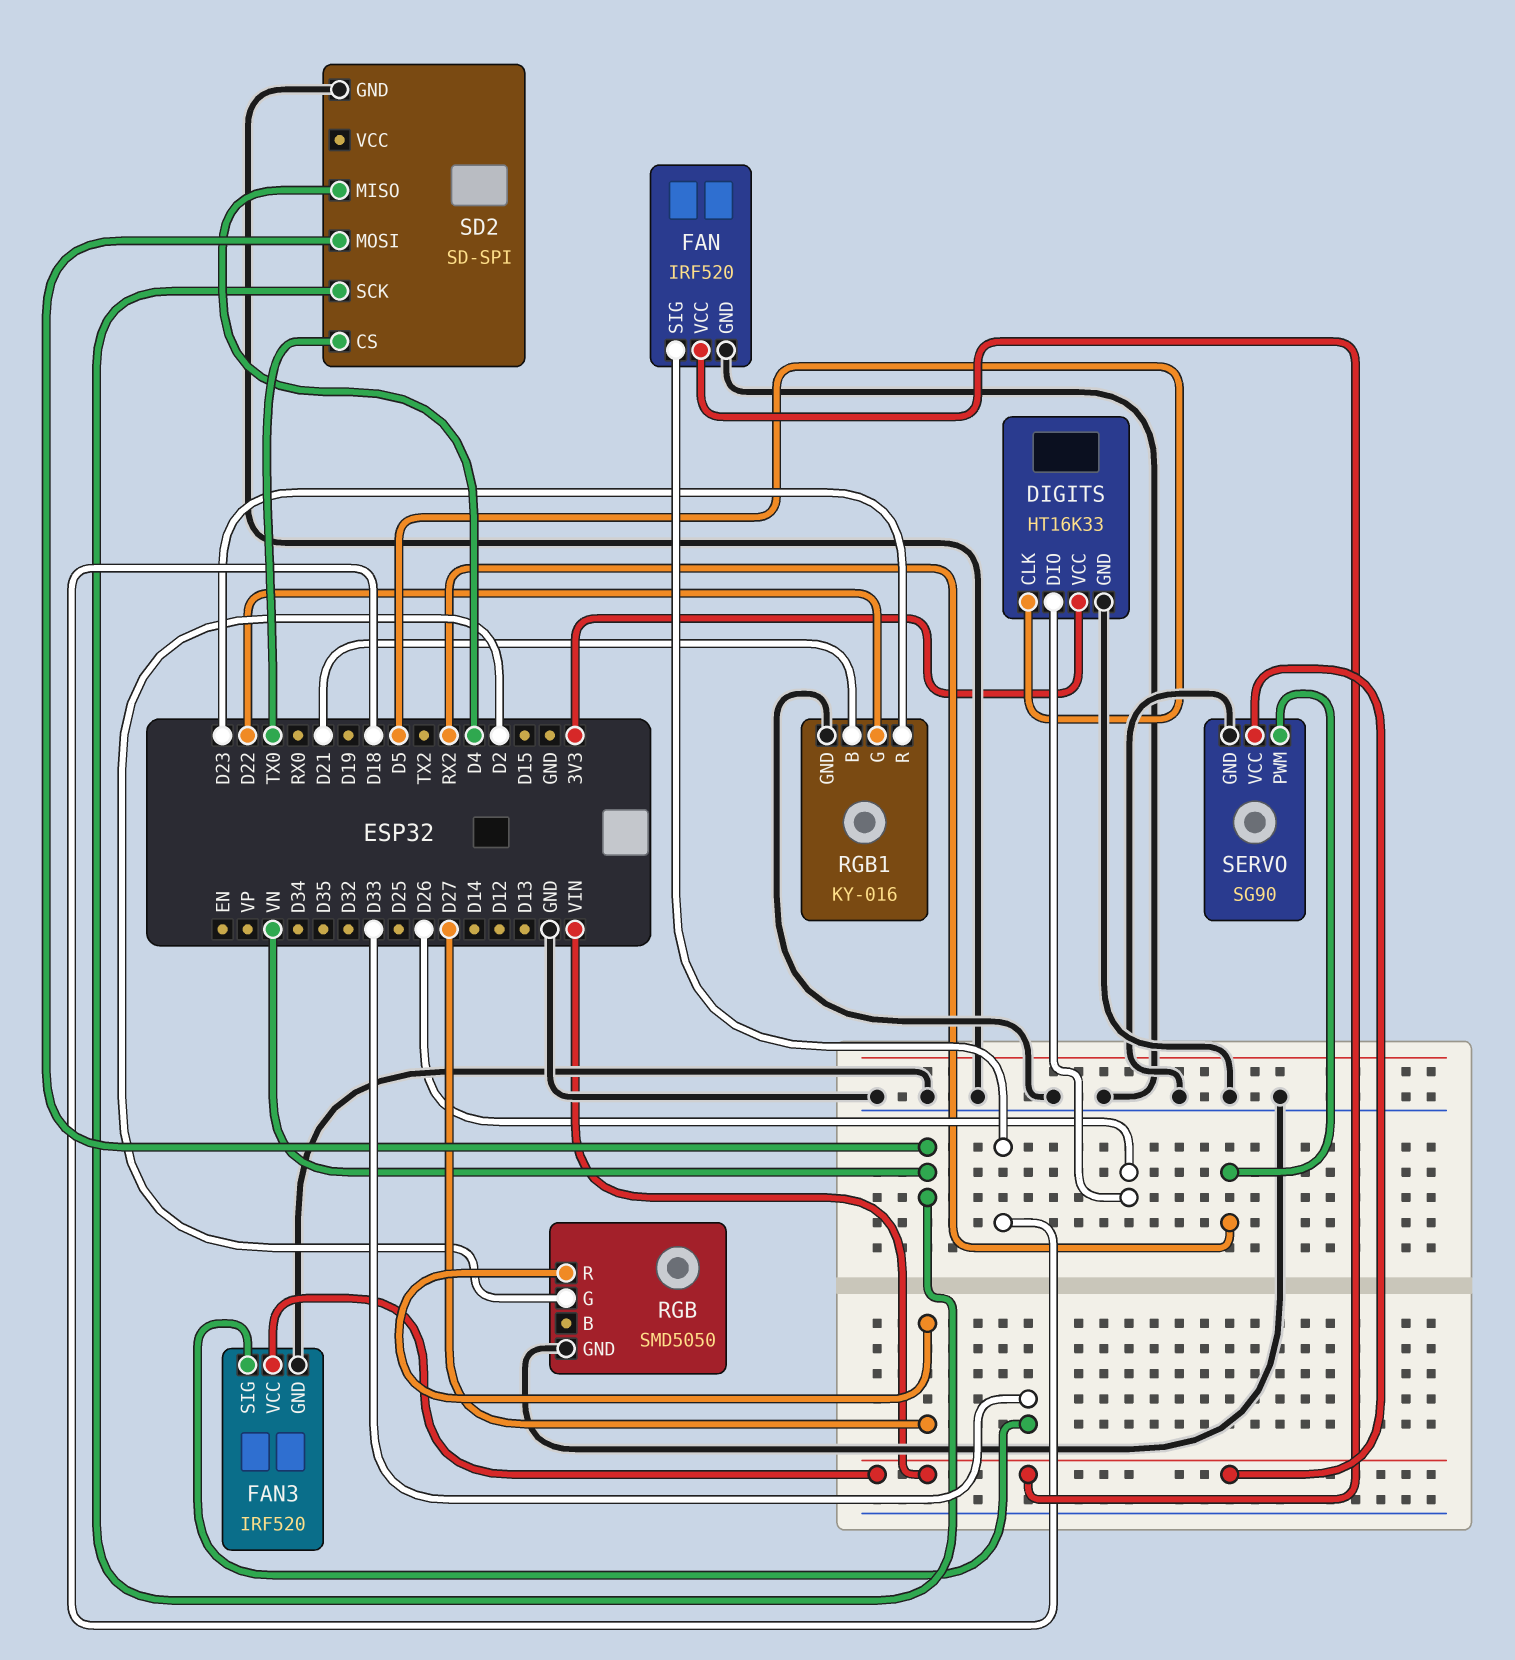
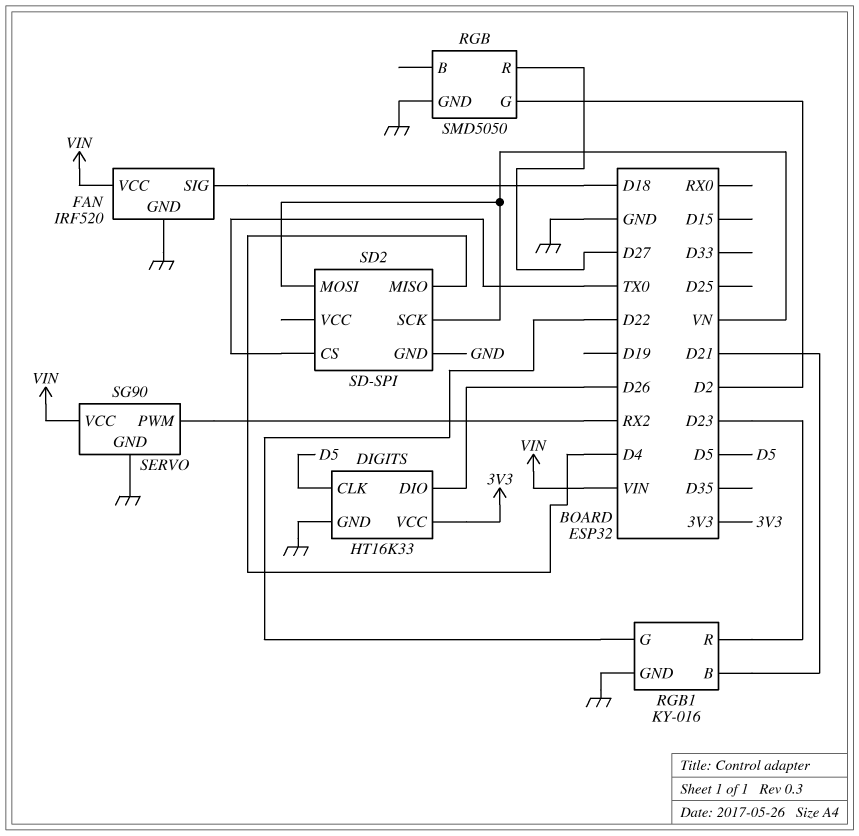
FAN3: IRF520 -> none
FAN3 pin GND: GND -> none
FAN3 pin SIG: D33 -> none
FAN3 pin VCC: VIN -> none

